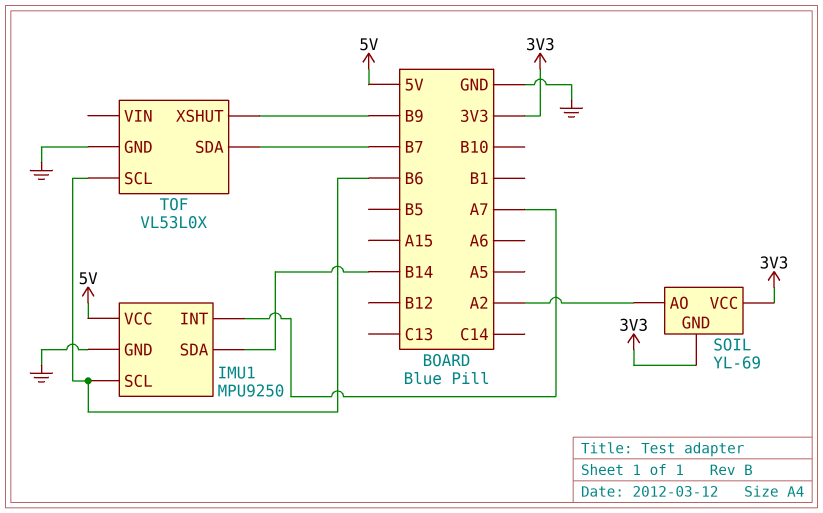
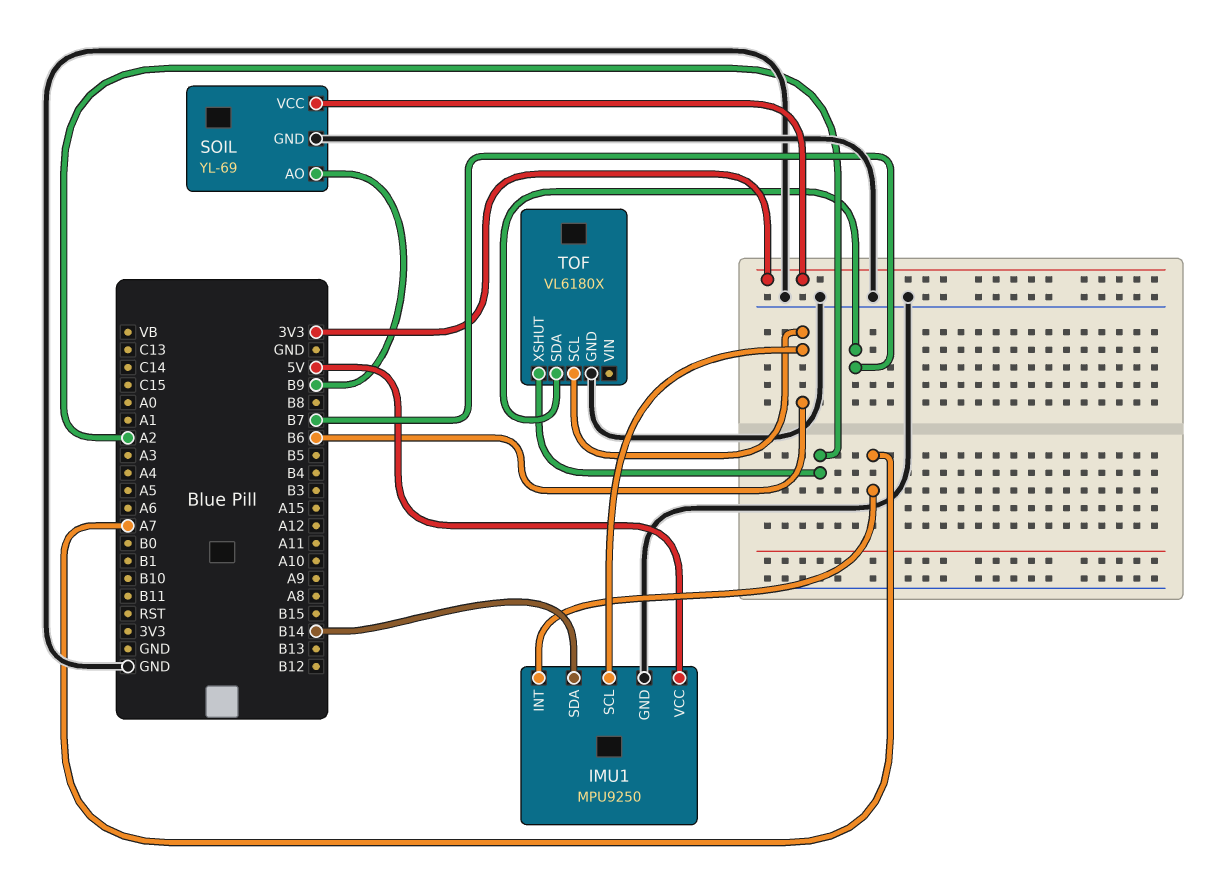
SOIL pin AO: A2 -> B9
SOIL pin GND: 3V3 -> GND
TOF: VL53L0X -> VL6180X
TOF pin XSHUT: B9 -> A2

